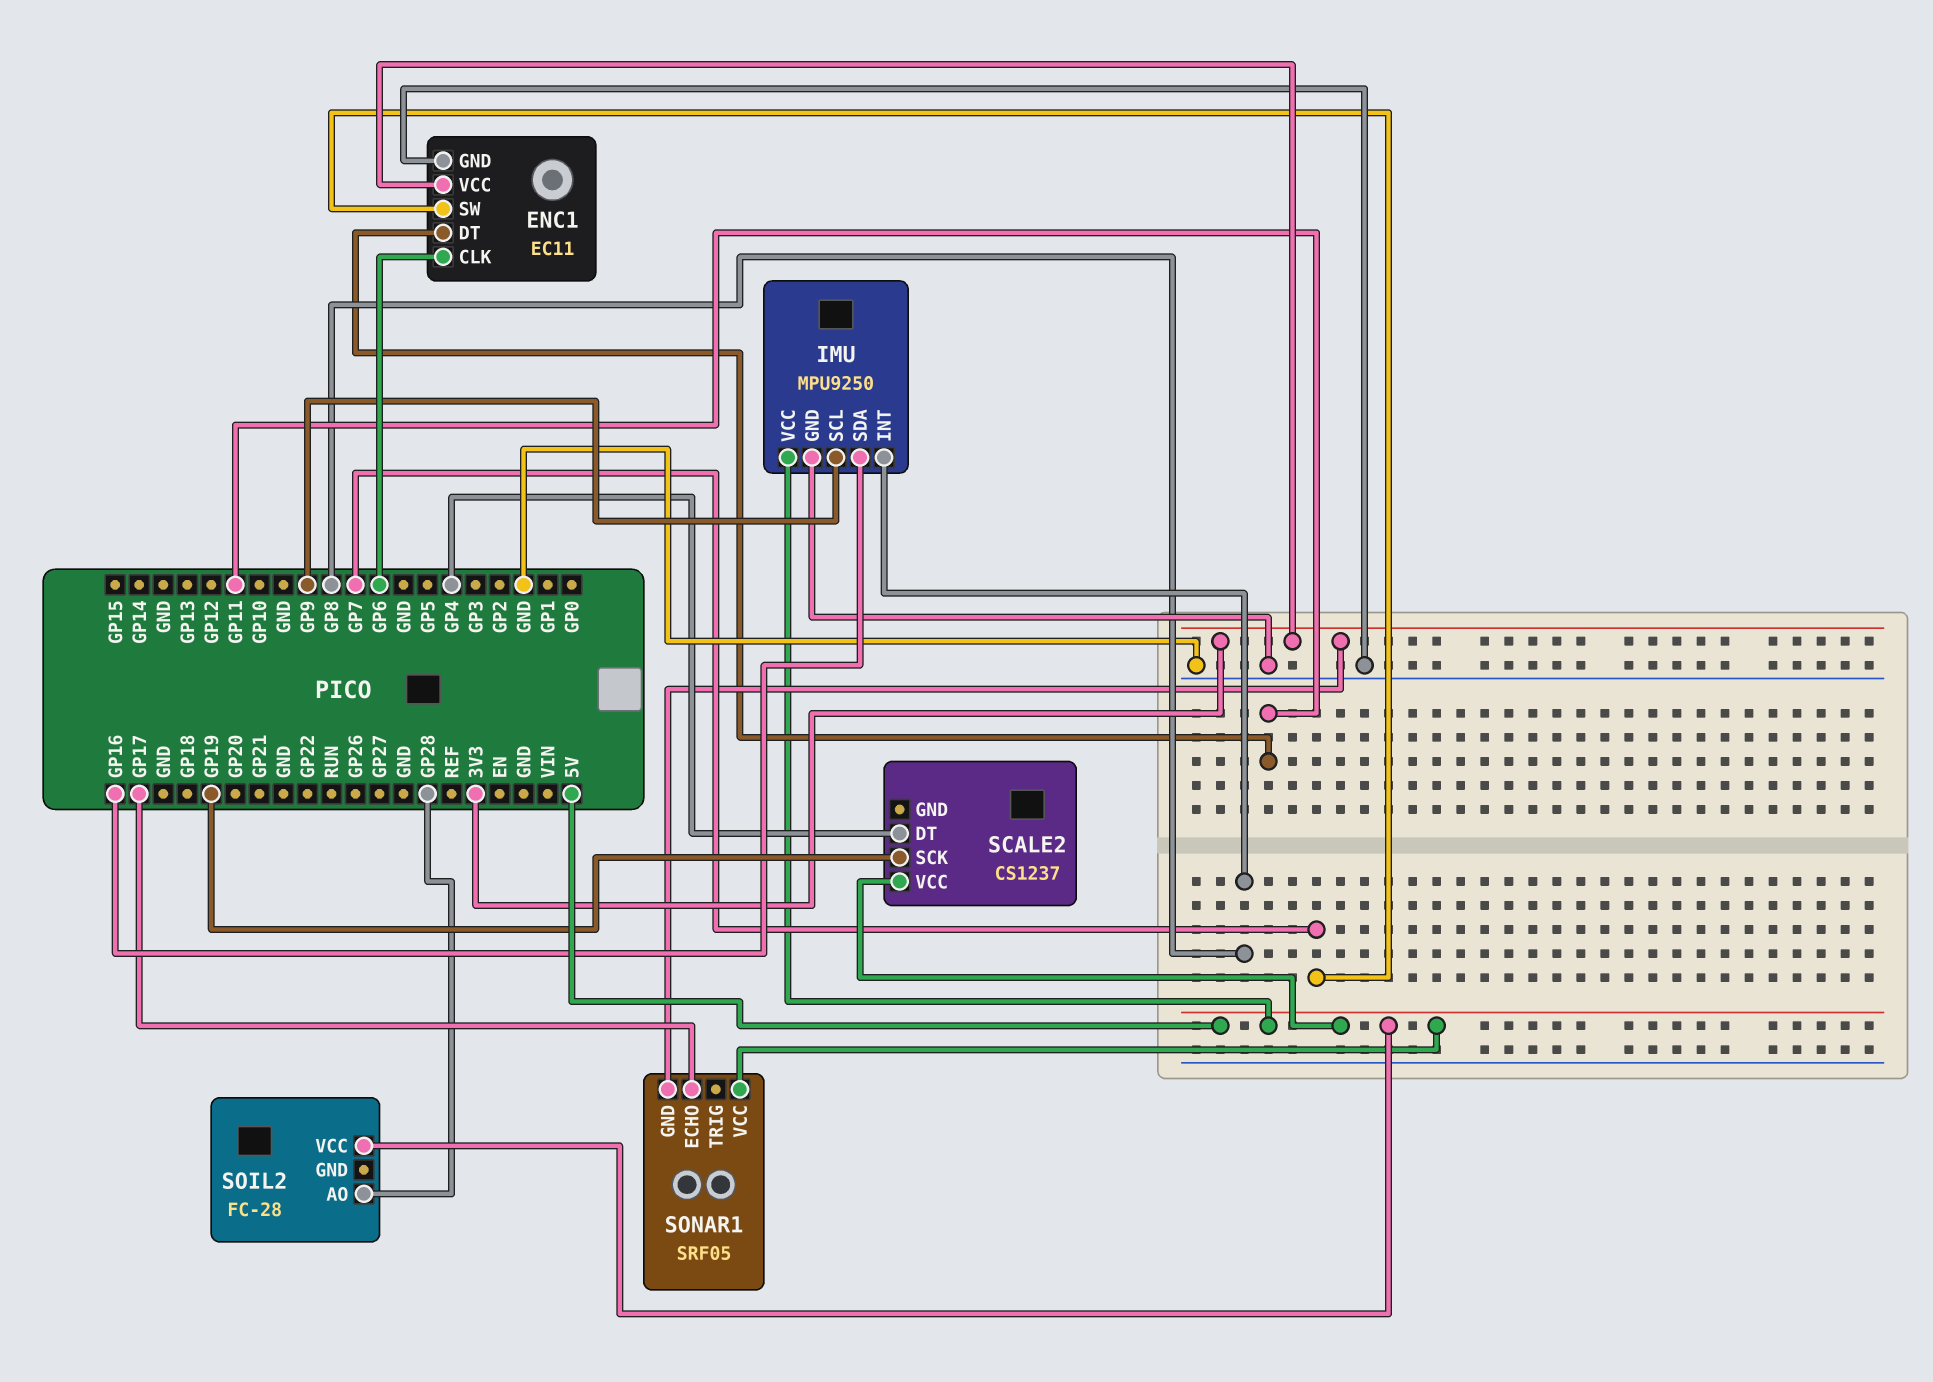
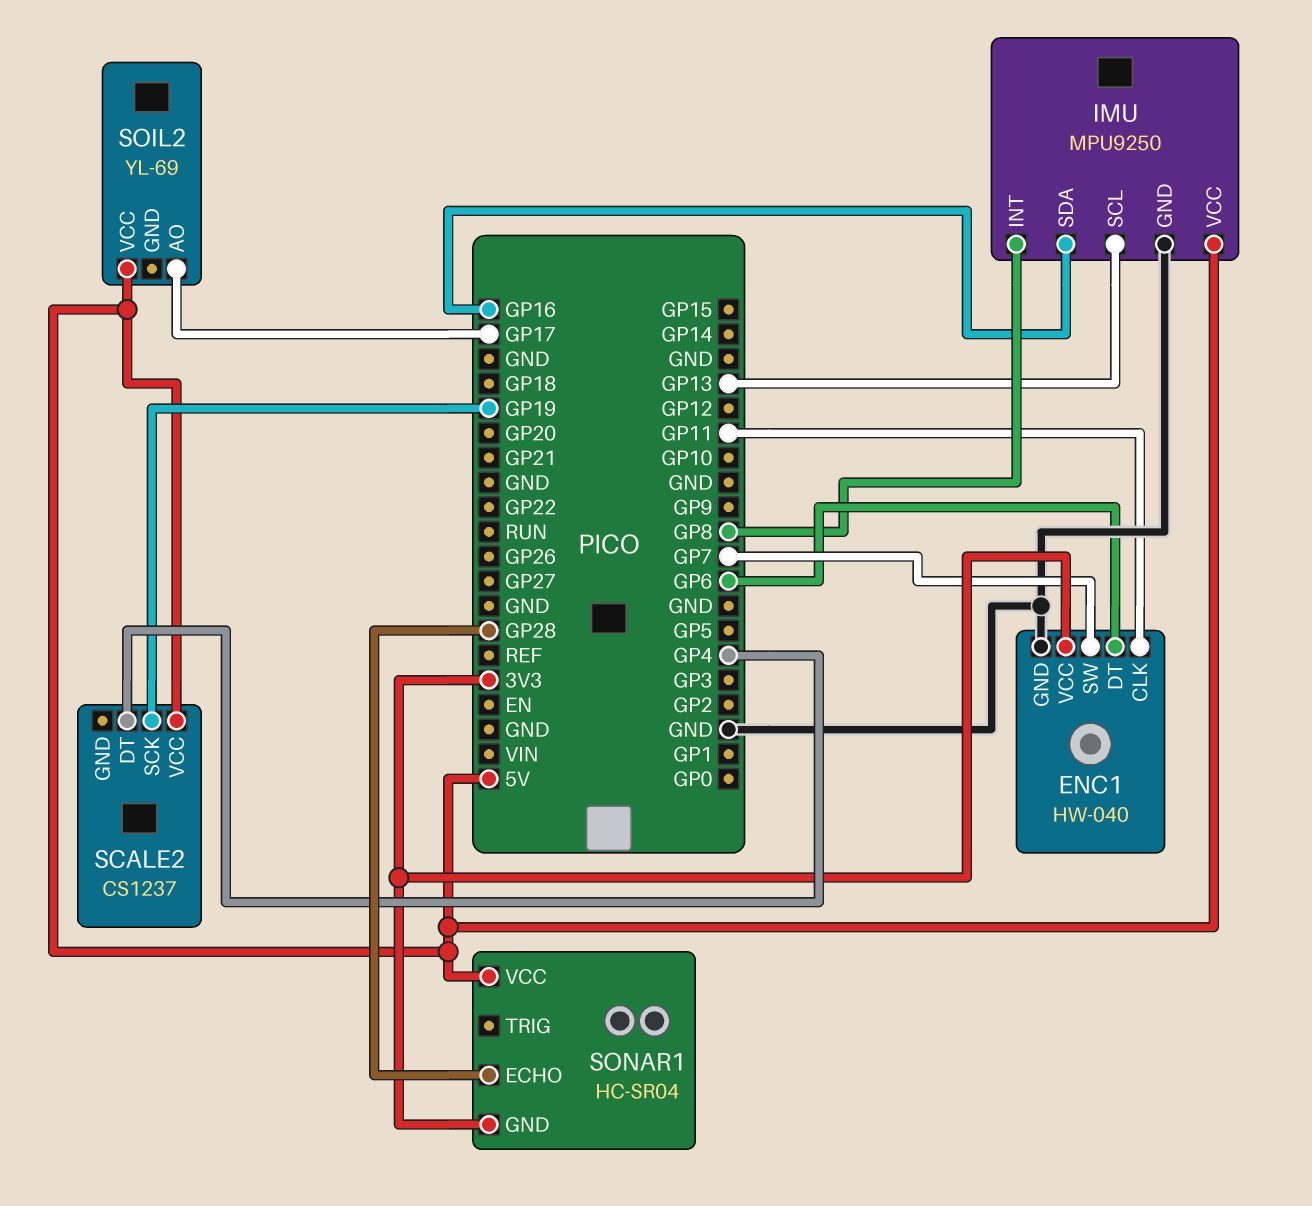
ENC1: EC11 -> HW-040
ENC1 pin CLK: GP6 -> GP11
ENC1 pin DT: GP11 -> GP6
IMU pin SCL: GP9 -> GP13
SOIL2: FC-28 -> YL-69
SOIL2 pin AO: GP28 -> GP17
SONAR1: SRF05 -> HC-SR04
SONAR1 pin ECHO: GP17 -> GP28

